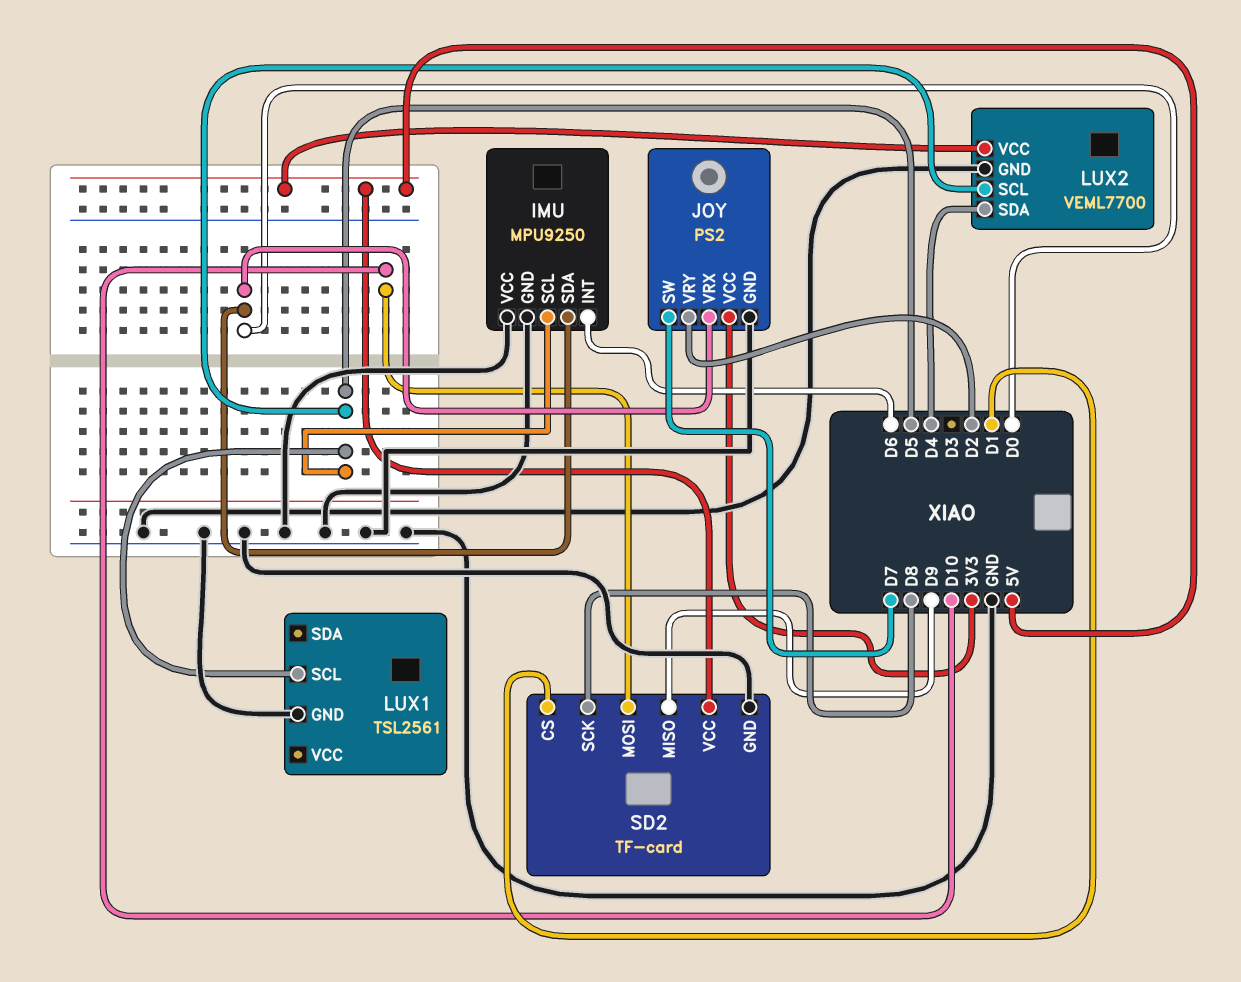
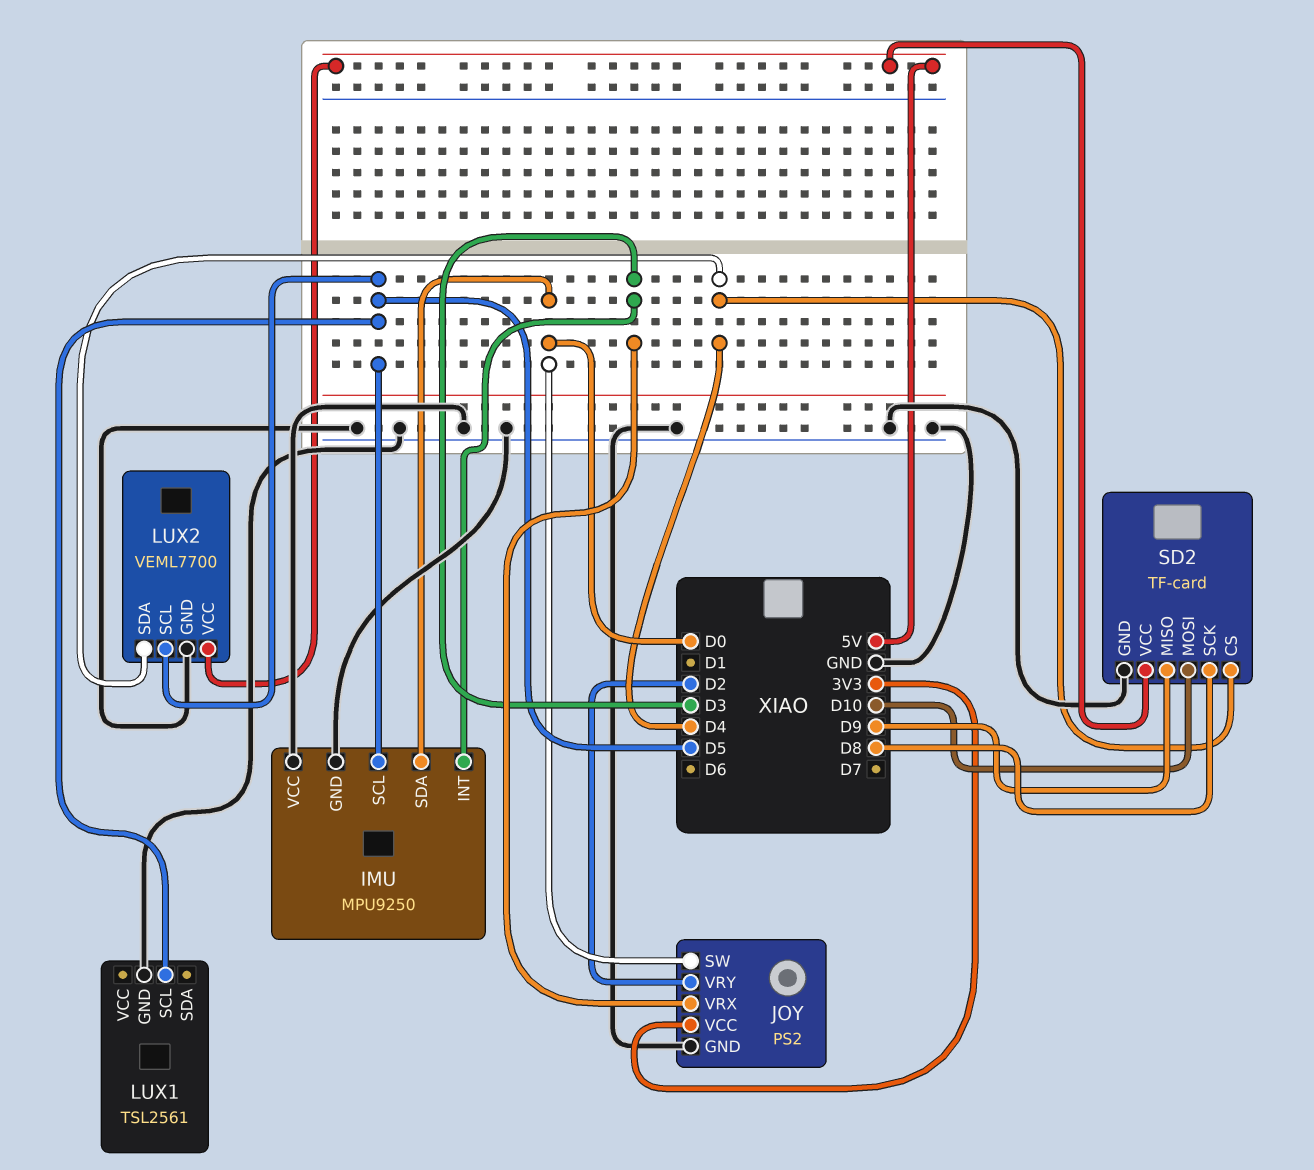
IMU pin INT: D6 -> D3
JOY pin SW: D7 -> D0
JOY pin VRX: D0 -> D3
SD2 pin CS: D1 -> D4

